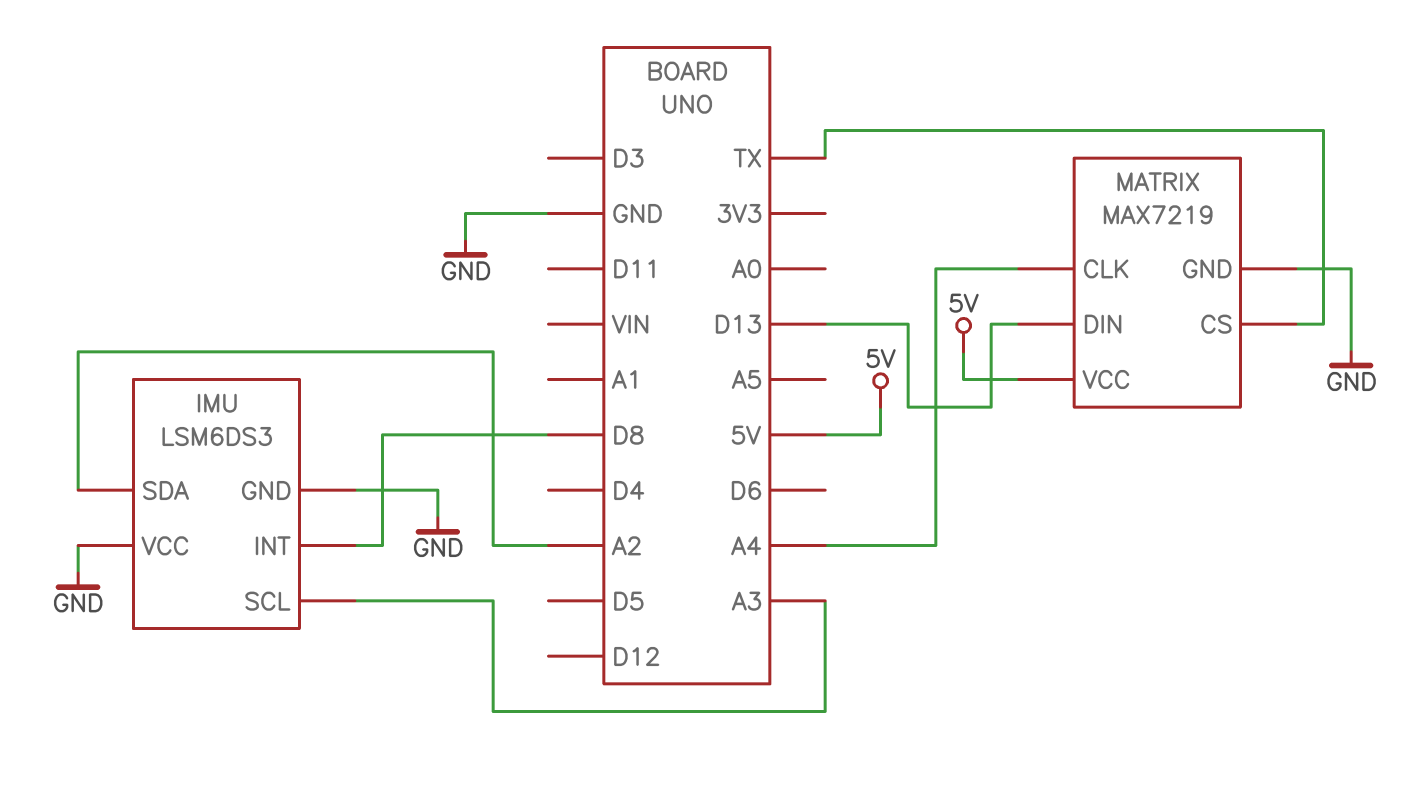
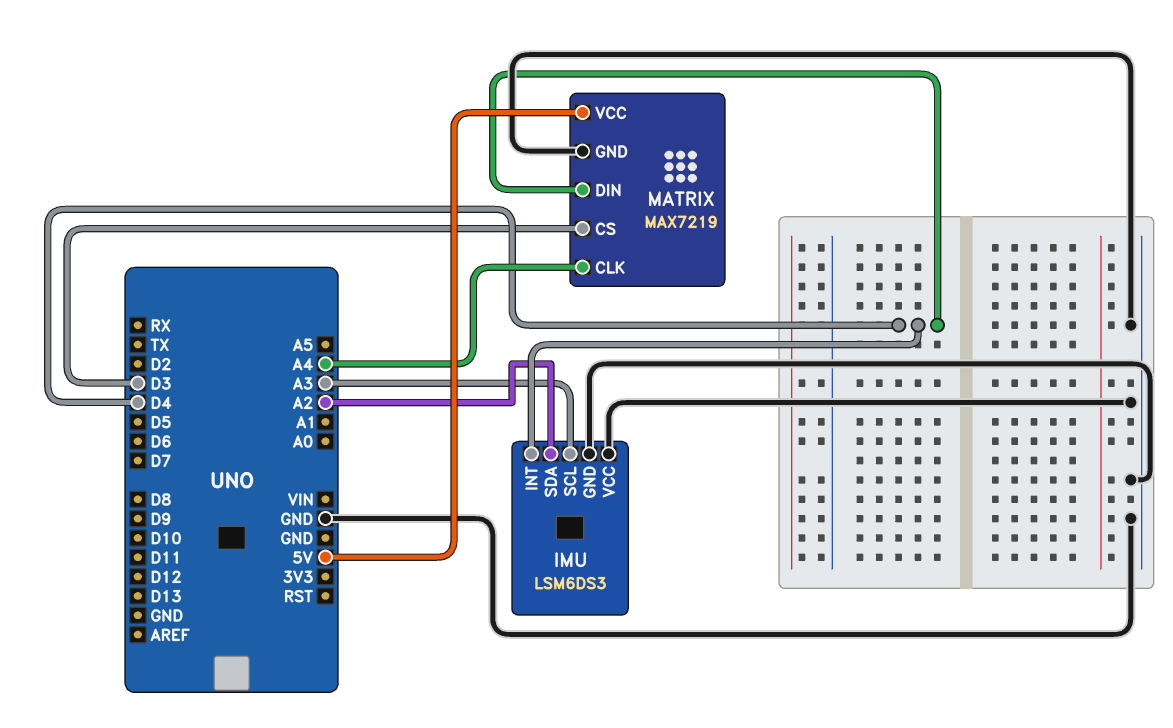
IMU pin INT: D8 -> D4
MATRIX pin CS: TX -> D3
MATRIX pin DIN: D13 -> D4

